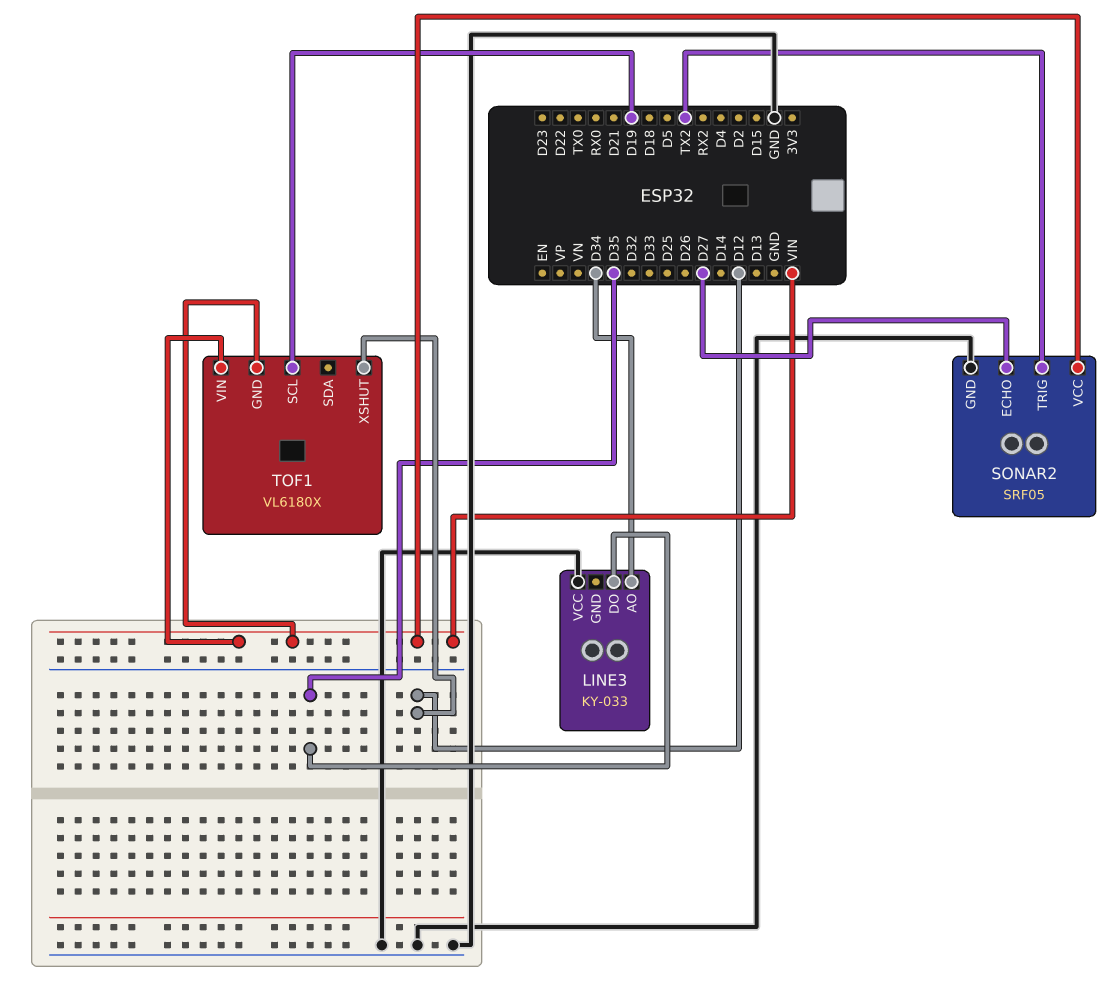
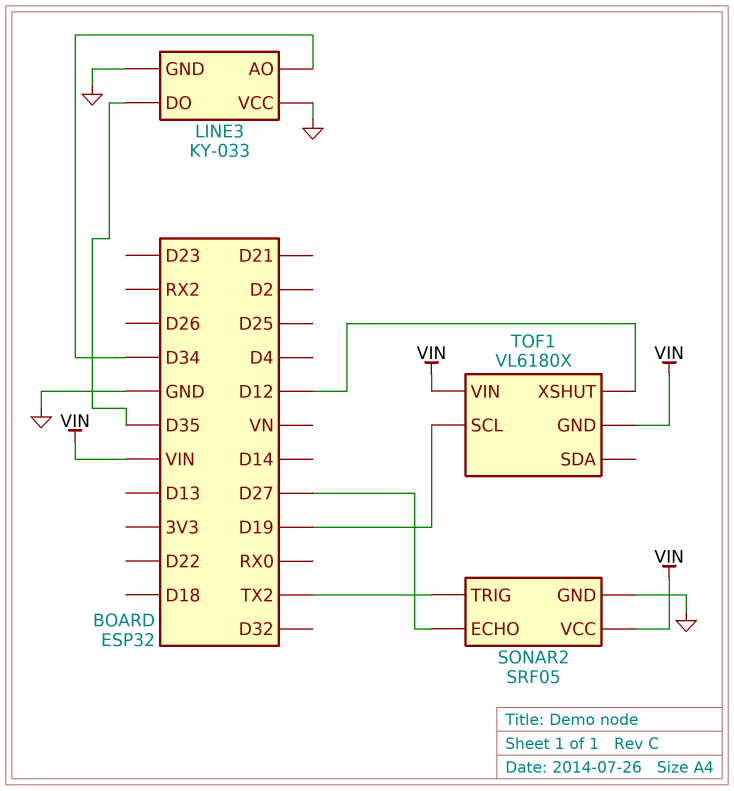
LINE3 pin GND: none -> GND

